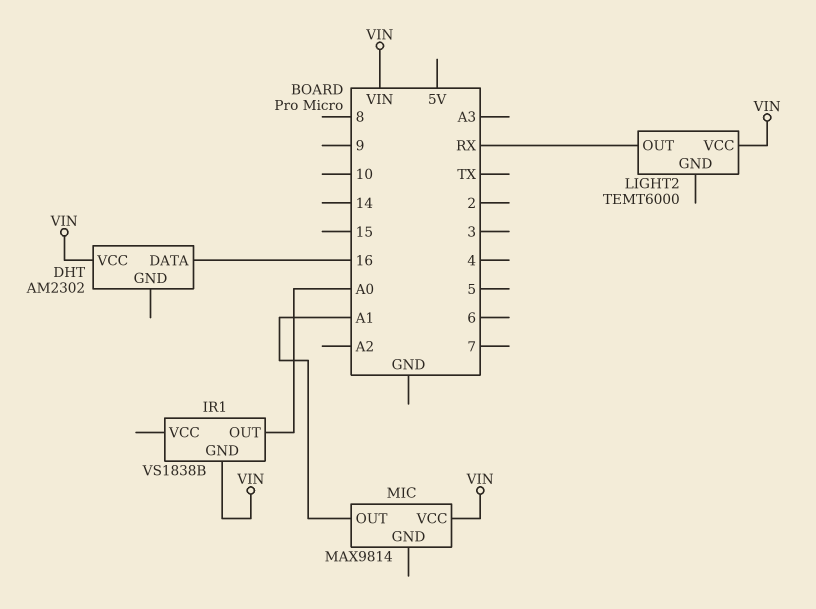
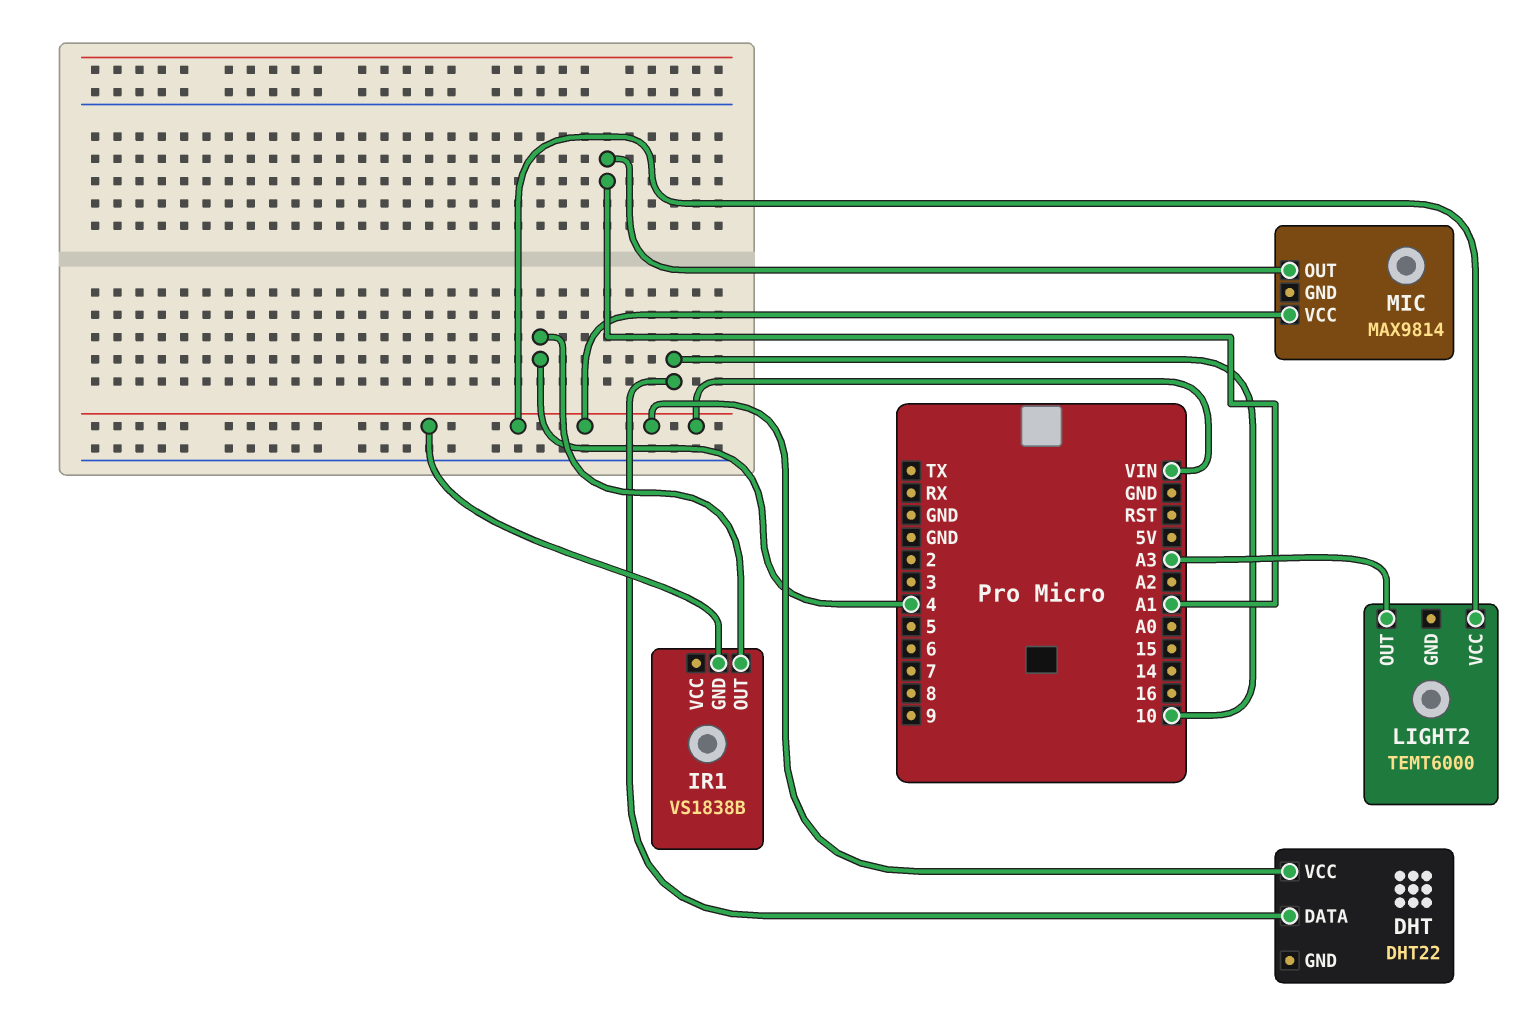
DHT: AM2302 -> DHT22
DHT pin DATA: 16 -> 10
IR1 pin OUT: A0 -> 4
LIGHT2 pin OUT: RX -> A3

